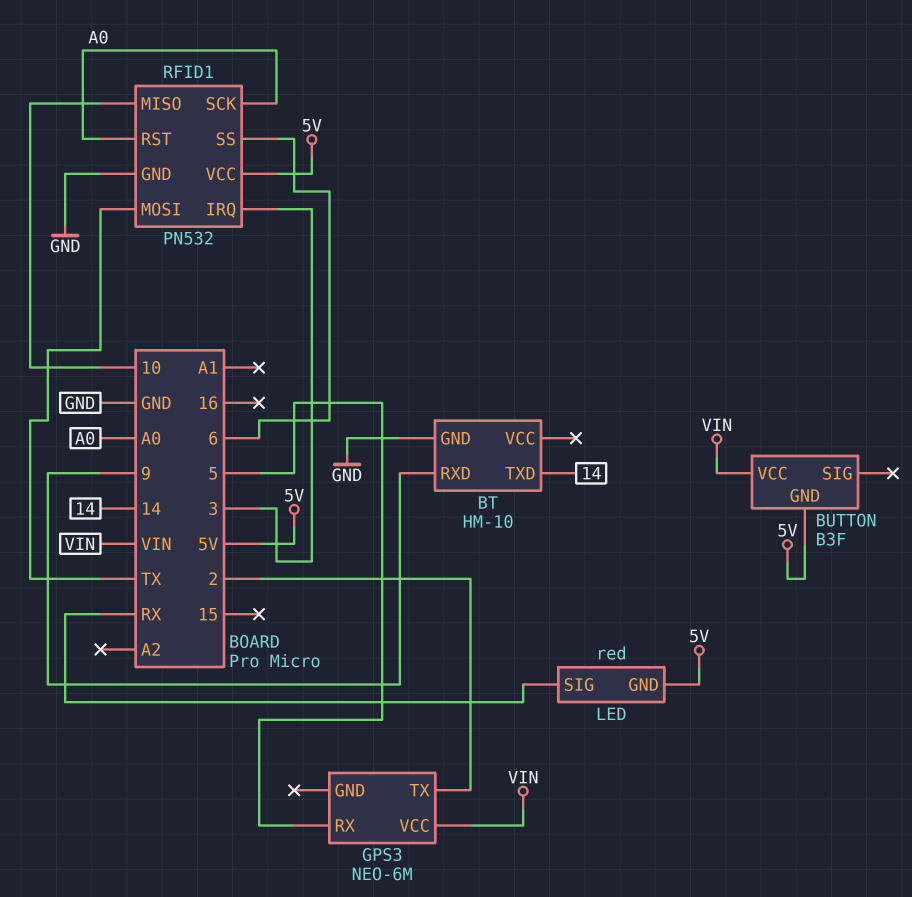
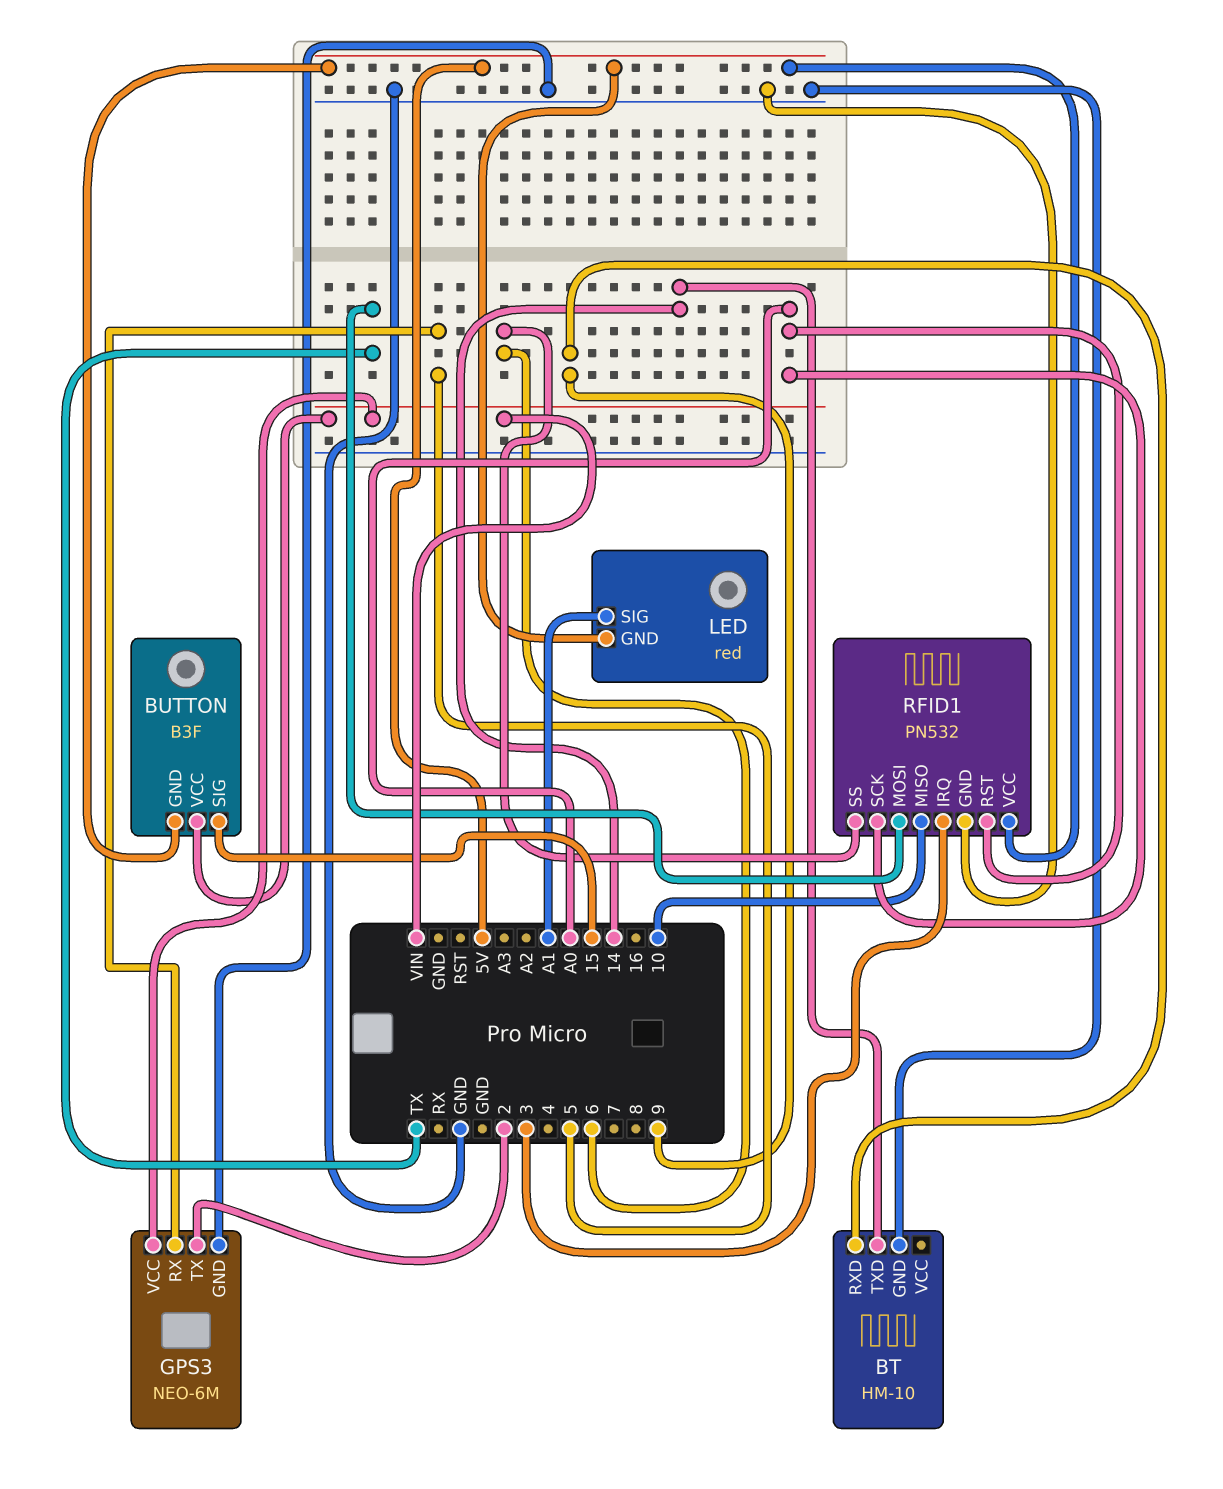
BUTTON pin SIG: none -> 15
GPS3 pin GND: none -> GND
LED pin SIG: RX -> A1

